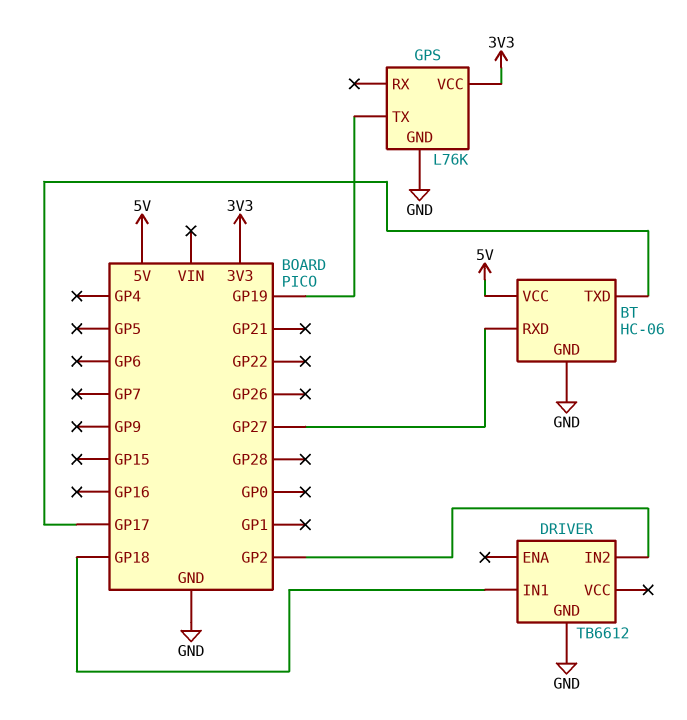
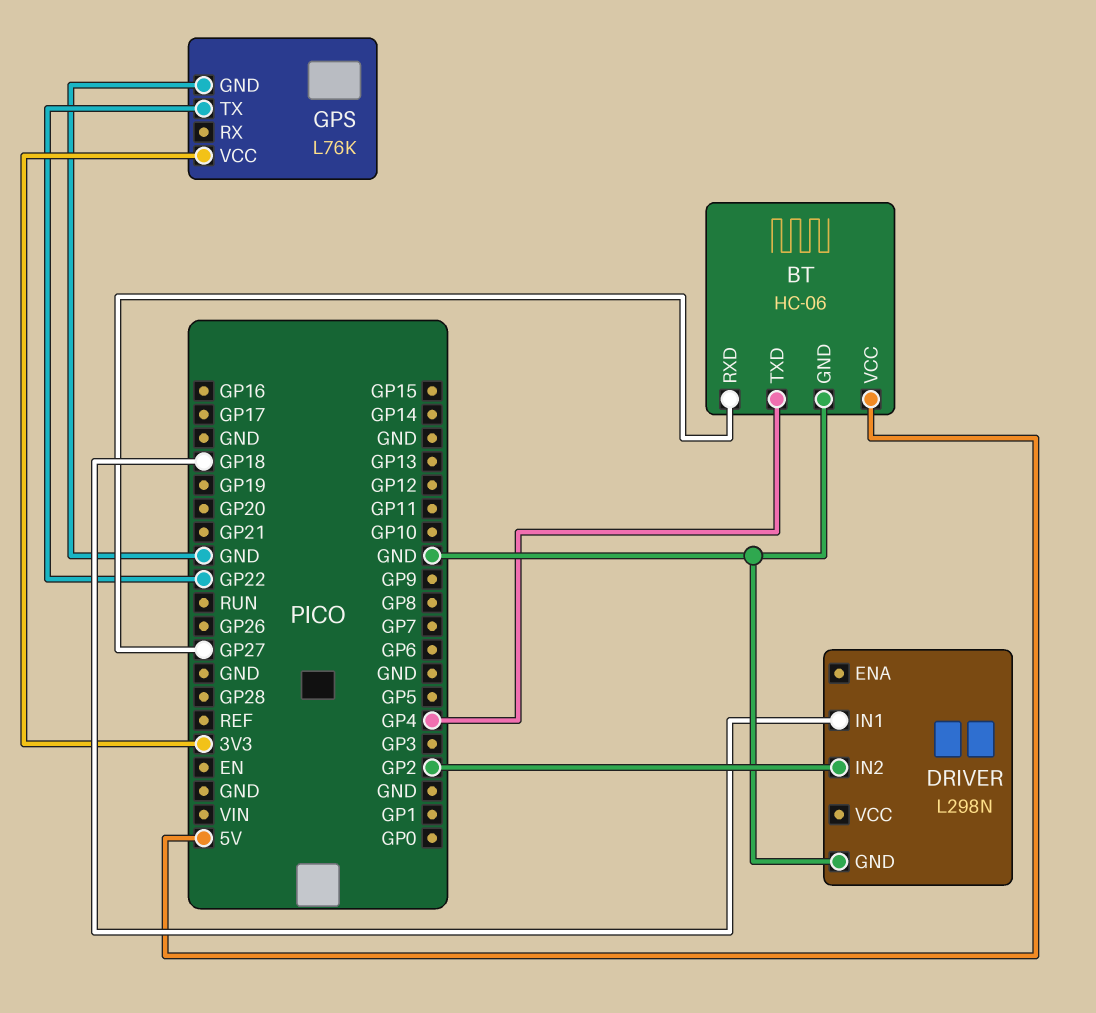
BT pin TXD: GP17 -> GP4
DRIVER: TB6612 -> L298N
GPS pin TX: GP19 -> GP22

